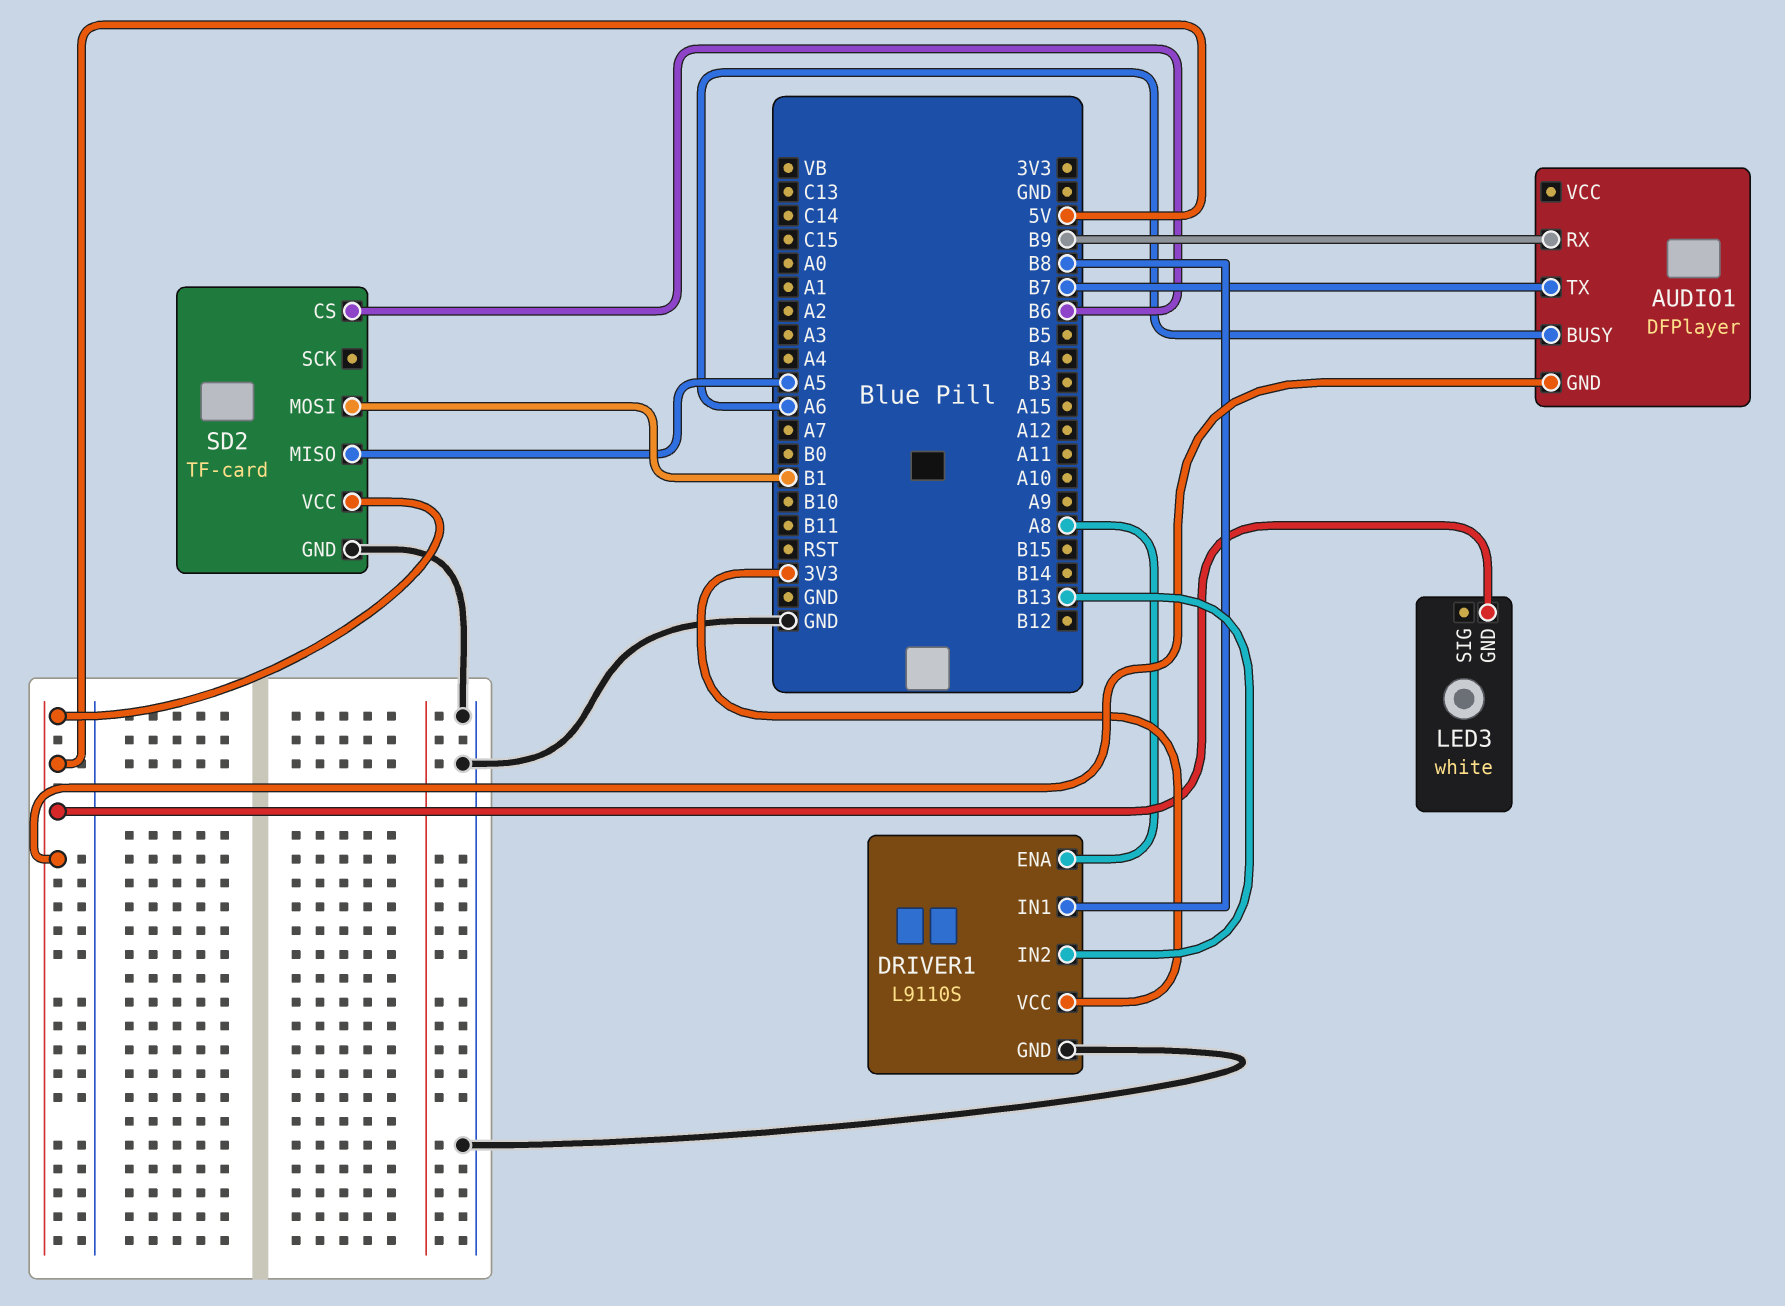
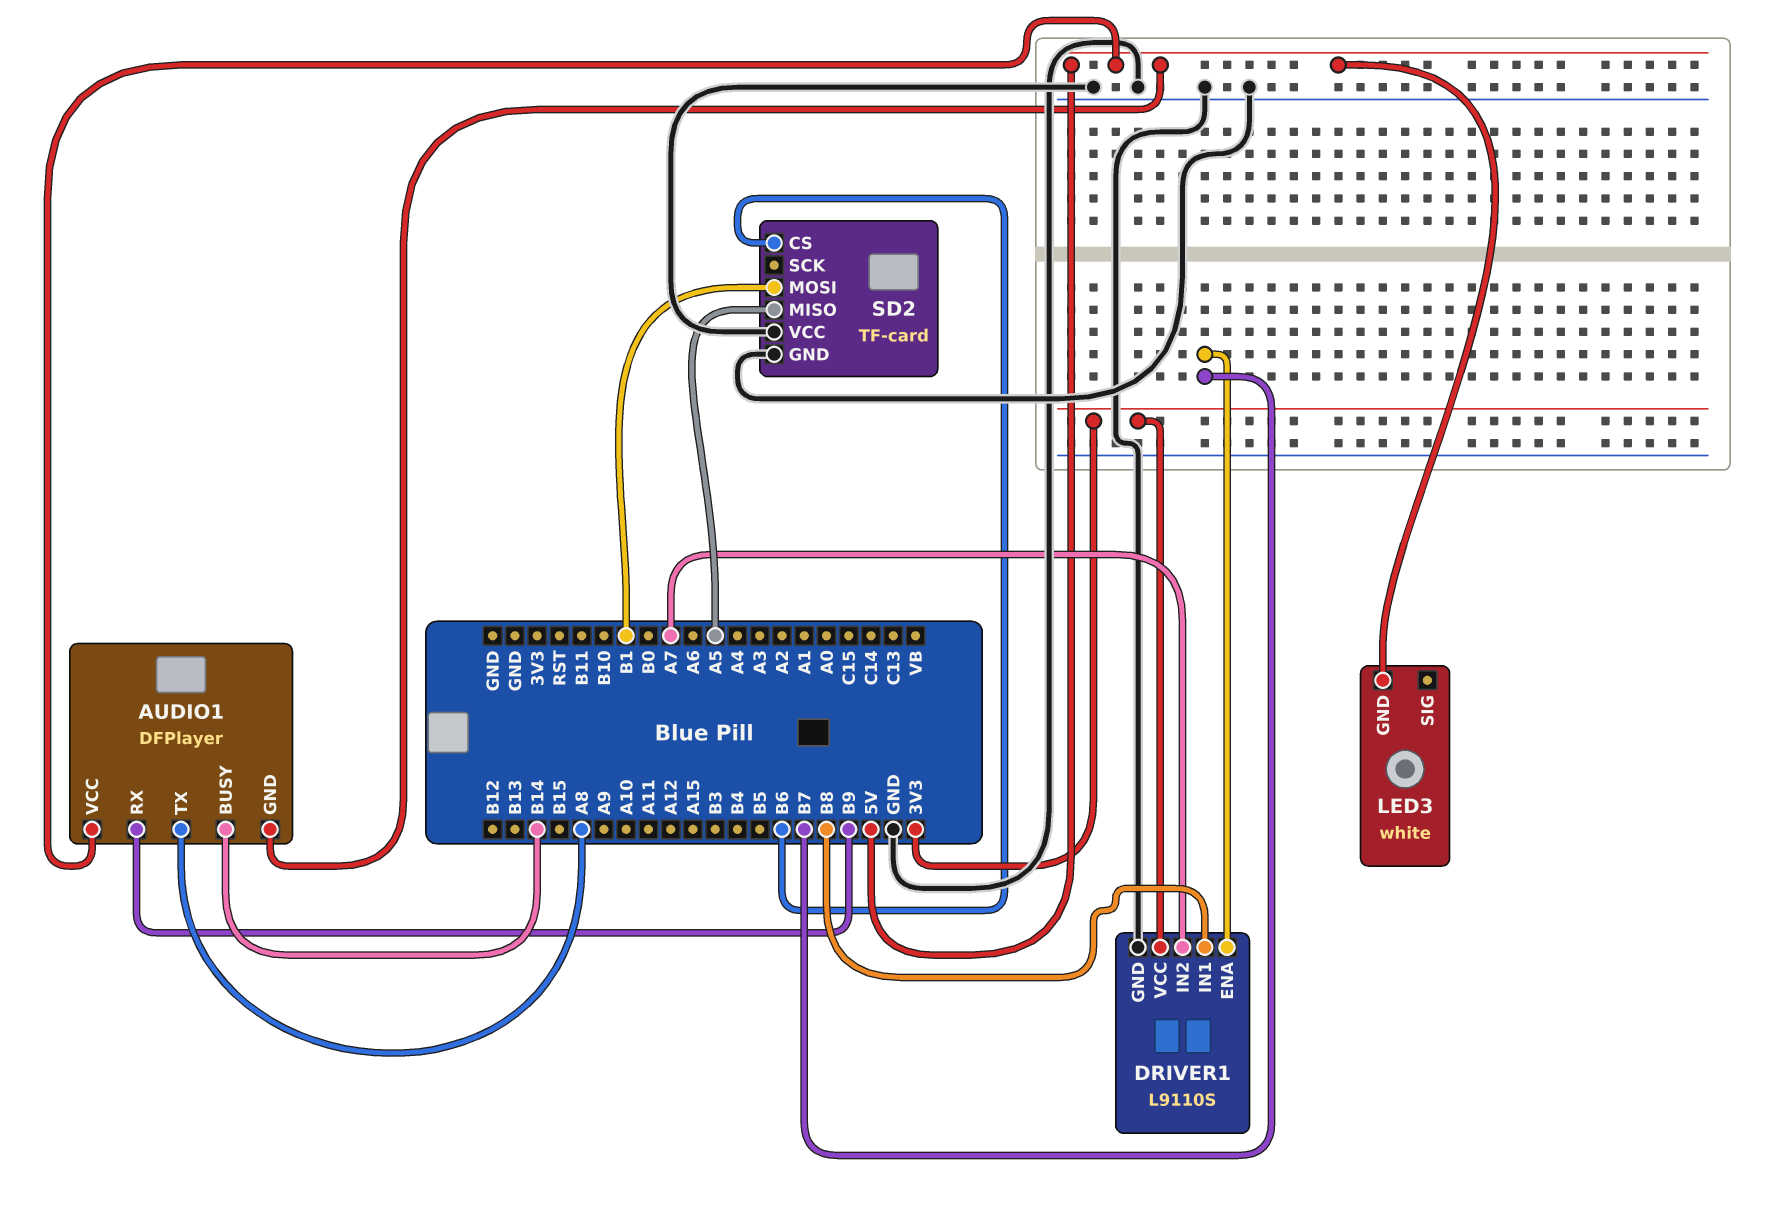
AUDIO1 pin BUSY: A6 -> B14
AUDIO1 pin TX: B7 -> A8
AUDIO1 pin VCC: none -> 5V
DRIVER1 pin ENA: A8 -> B7
DRIVER1 pin IN2: B13 -> A7
SD2 pin VCC: 5V -> GND

